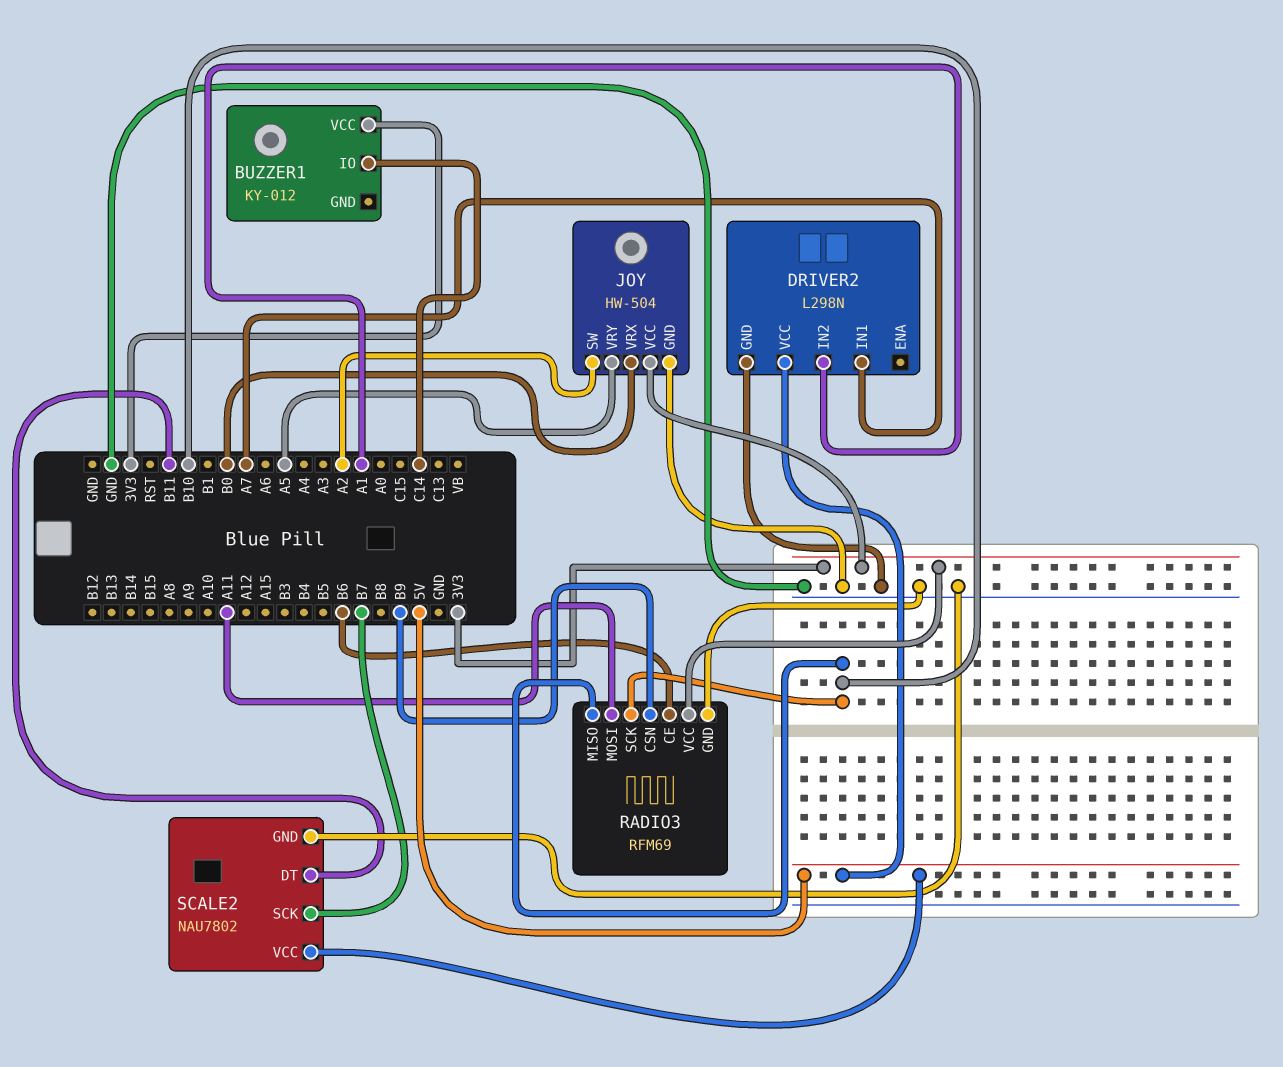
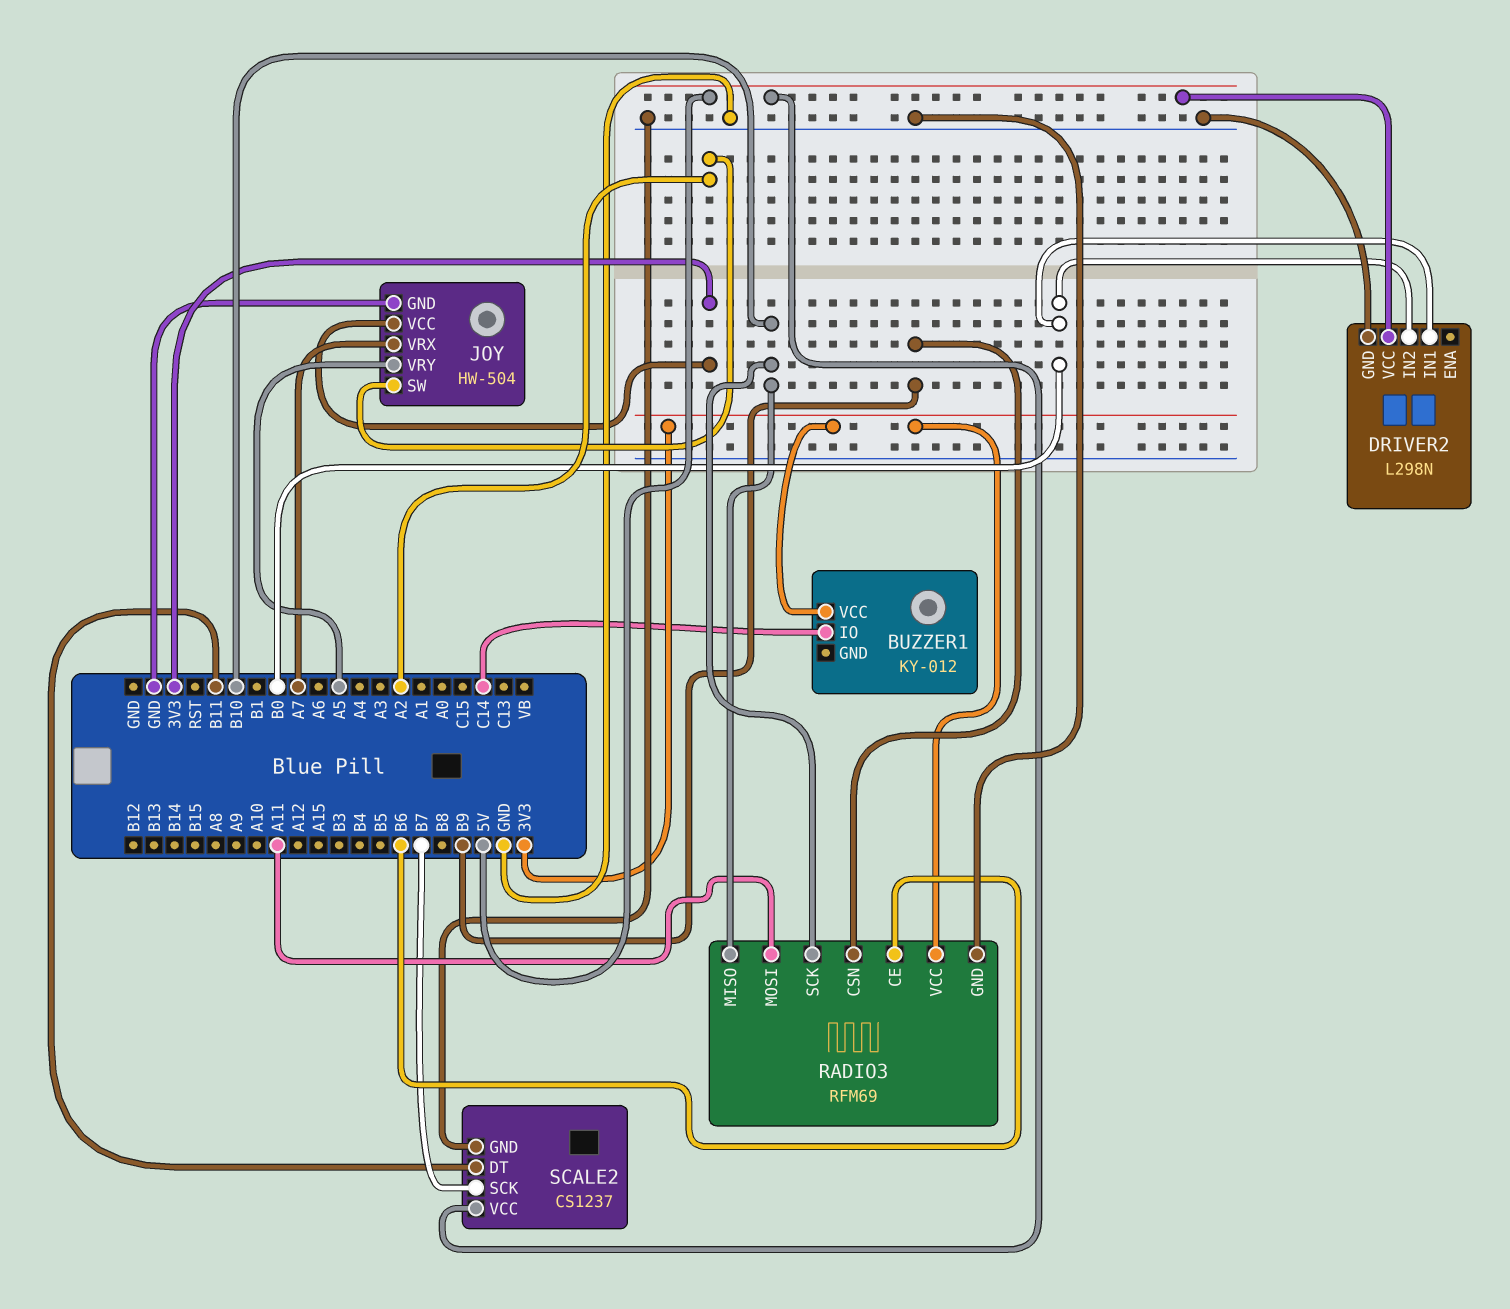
DRIVER2 pin IN1: A7 -> B0
DRIVER2 pin IN2: A1 -> B0
JOY pin VRX: B0 -> A7
SCALE2: NAU7802 -> CS1237

